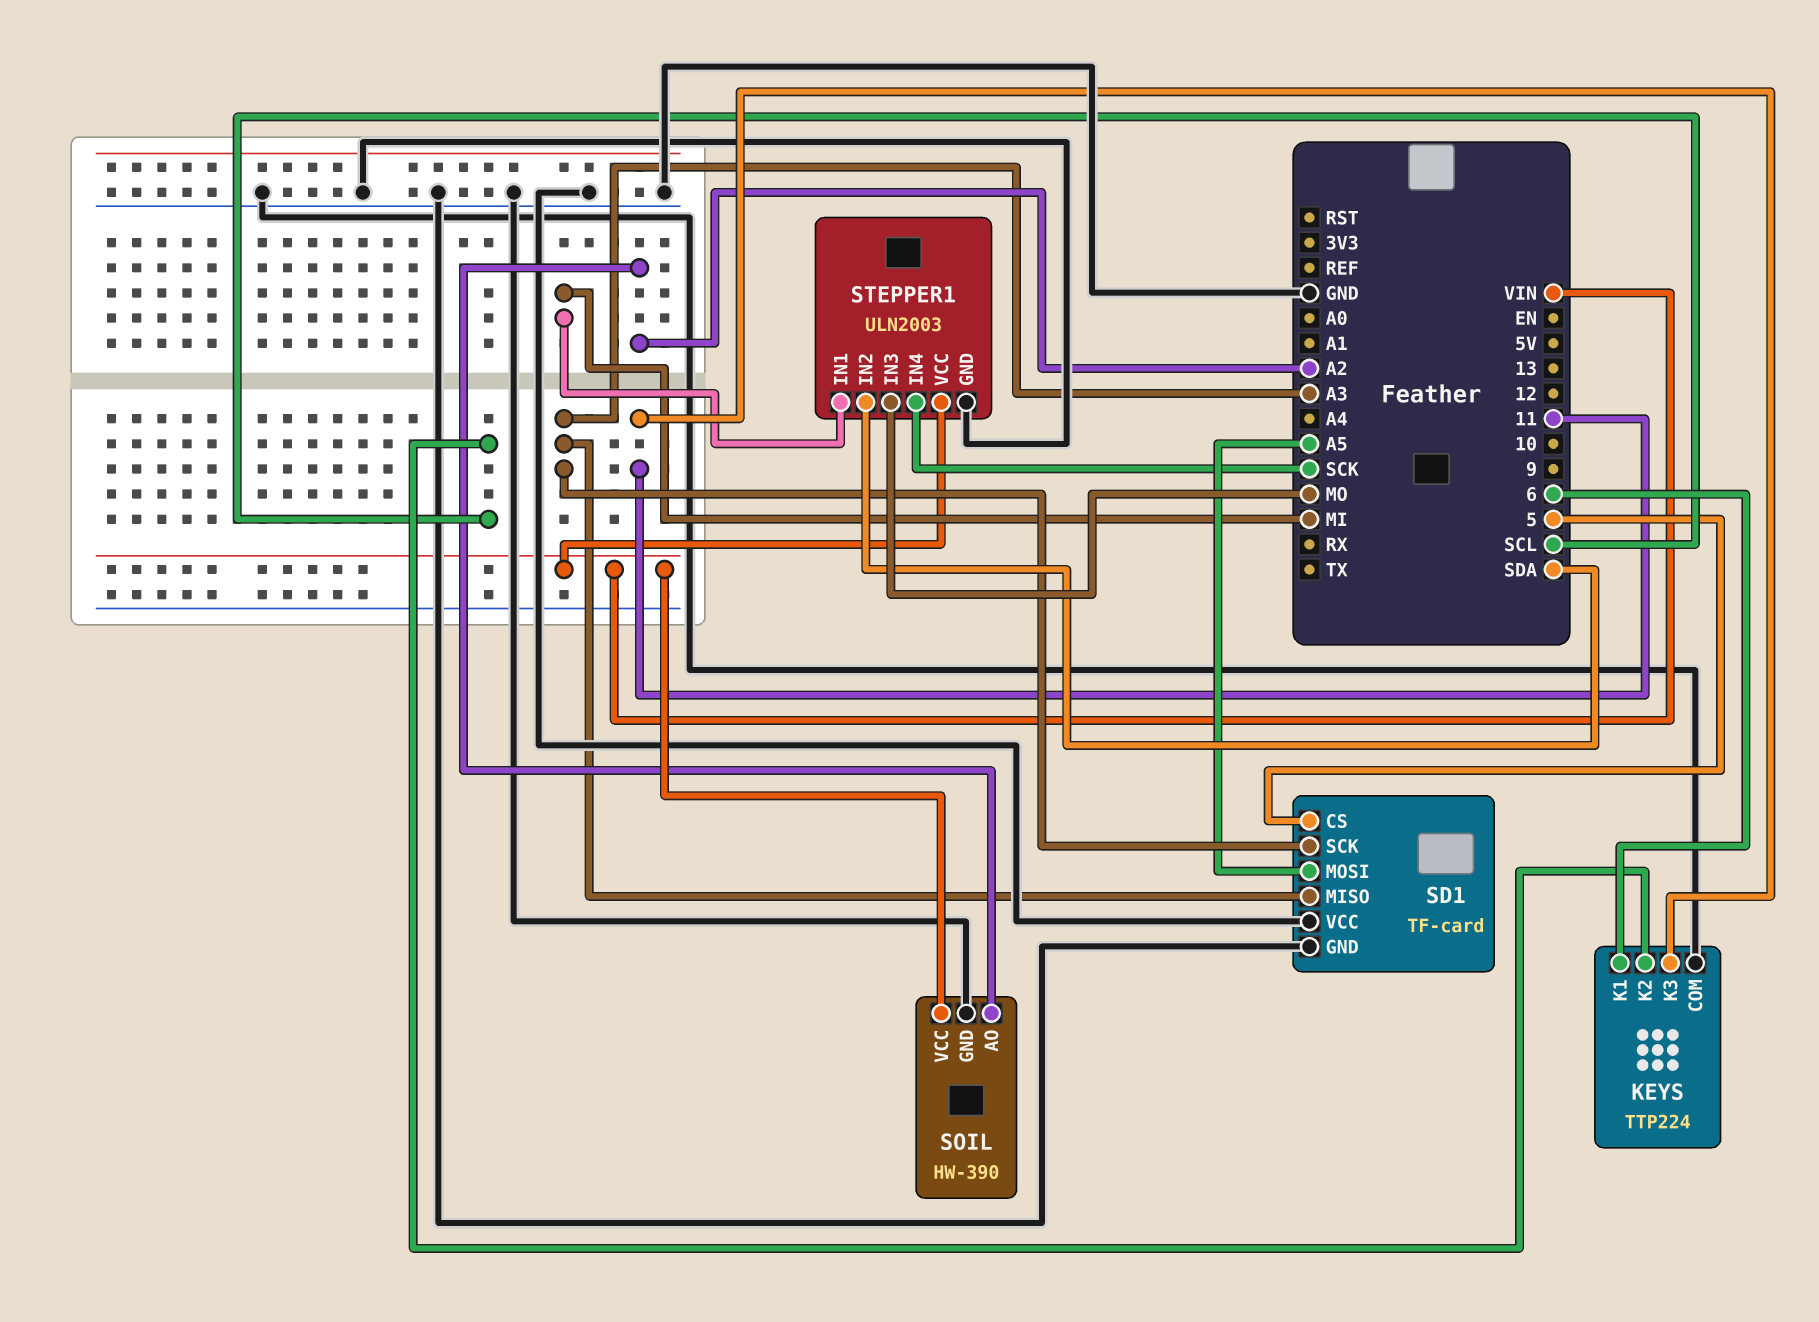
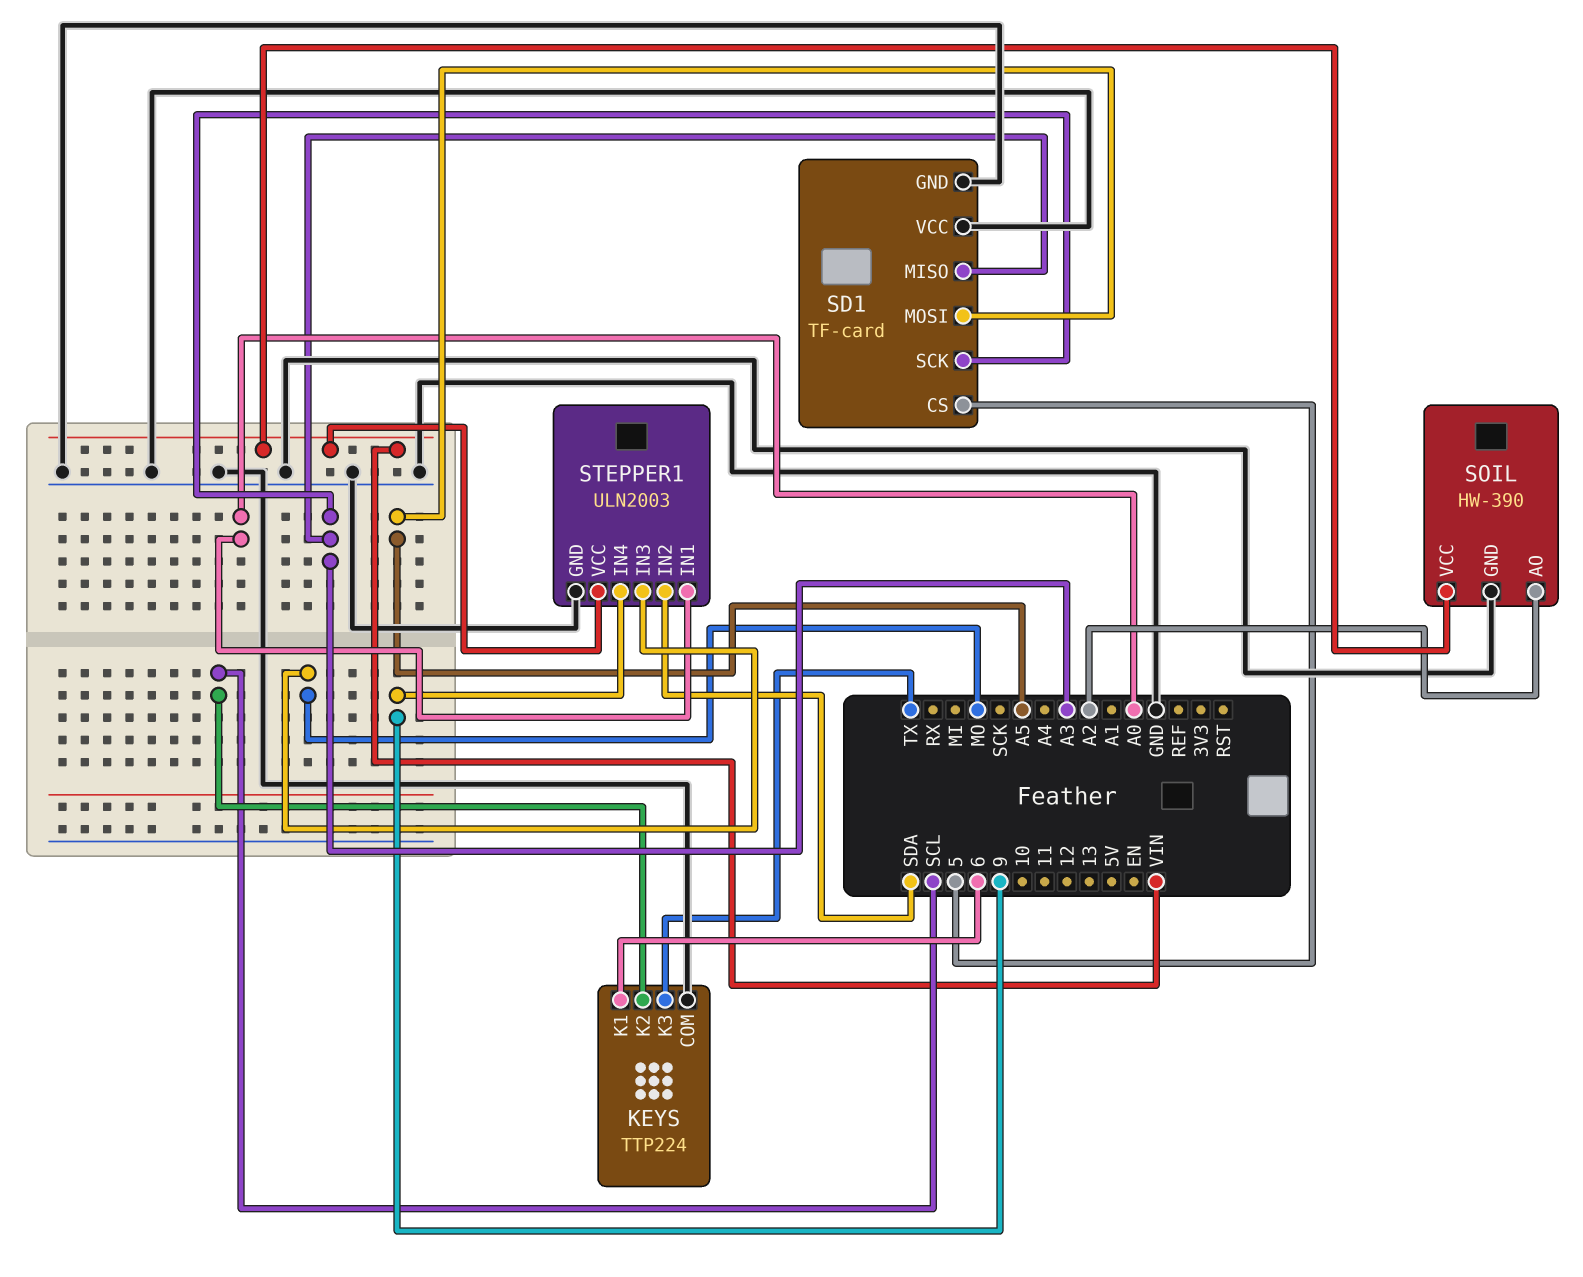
KEYS pin K3: 11 -> TX
STEPPER1 pin IN1: MI -> A0
STEPPER1 pin IN4: SCK -> 9

